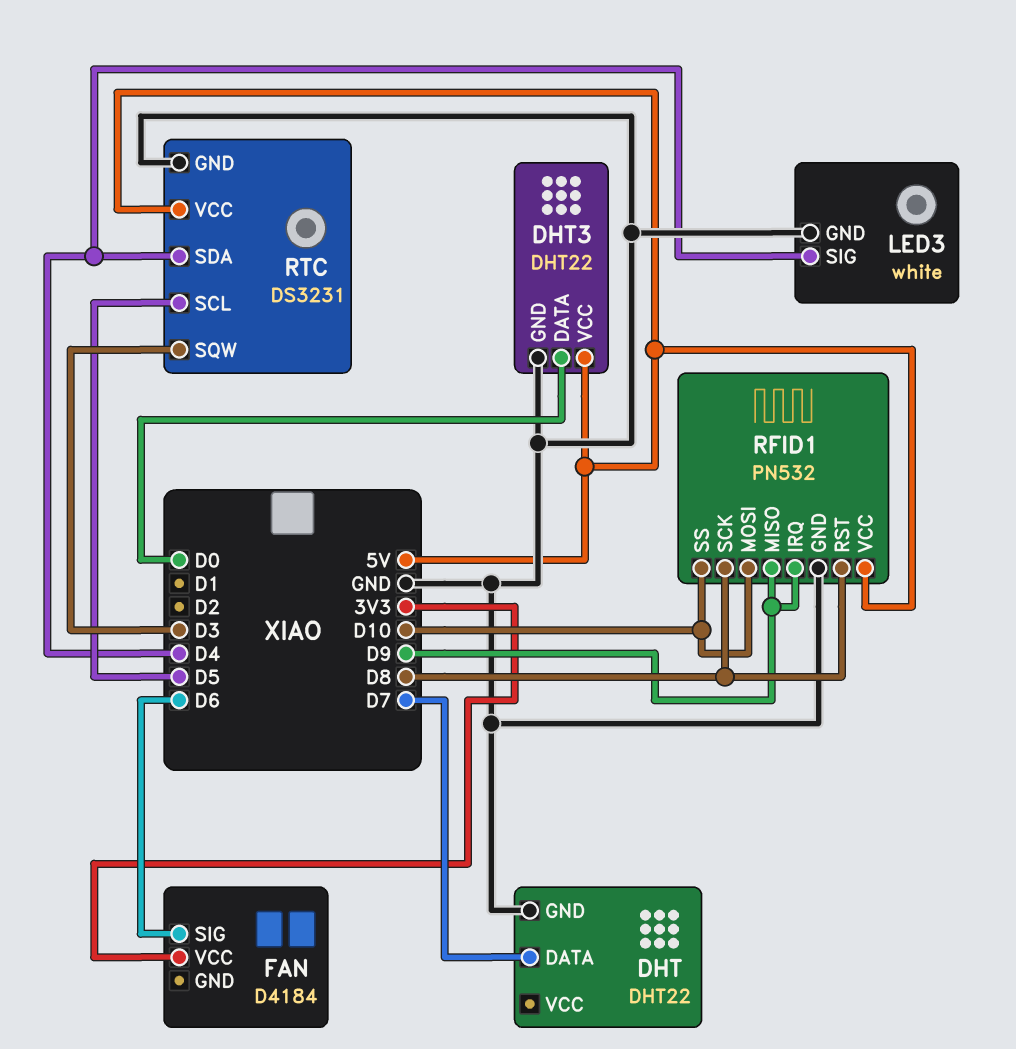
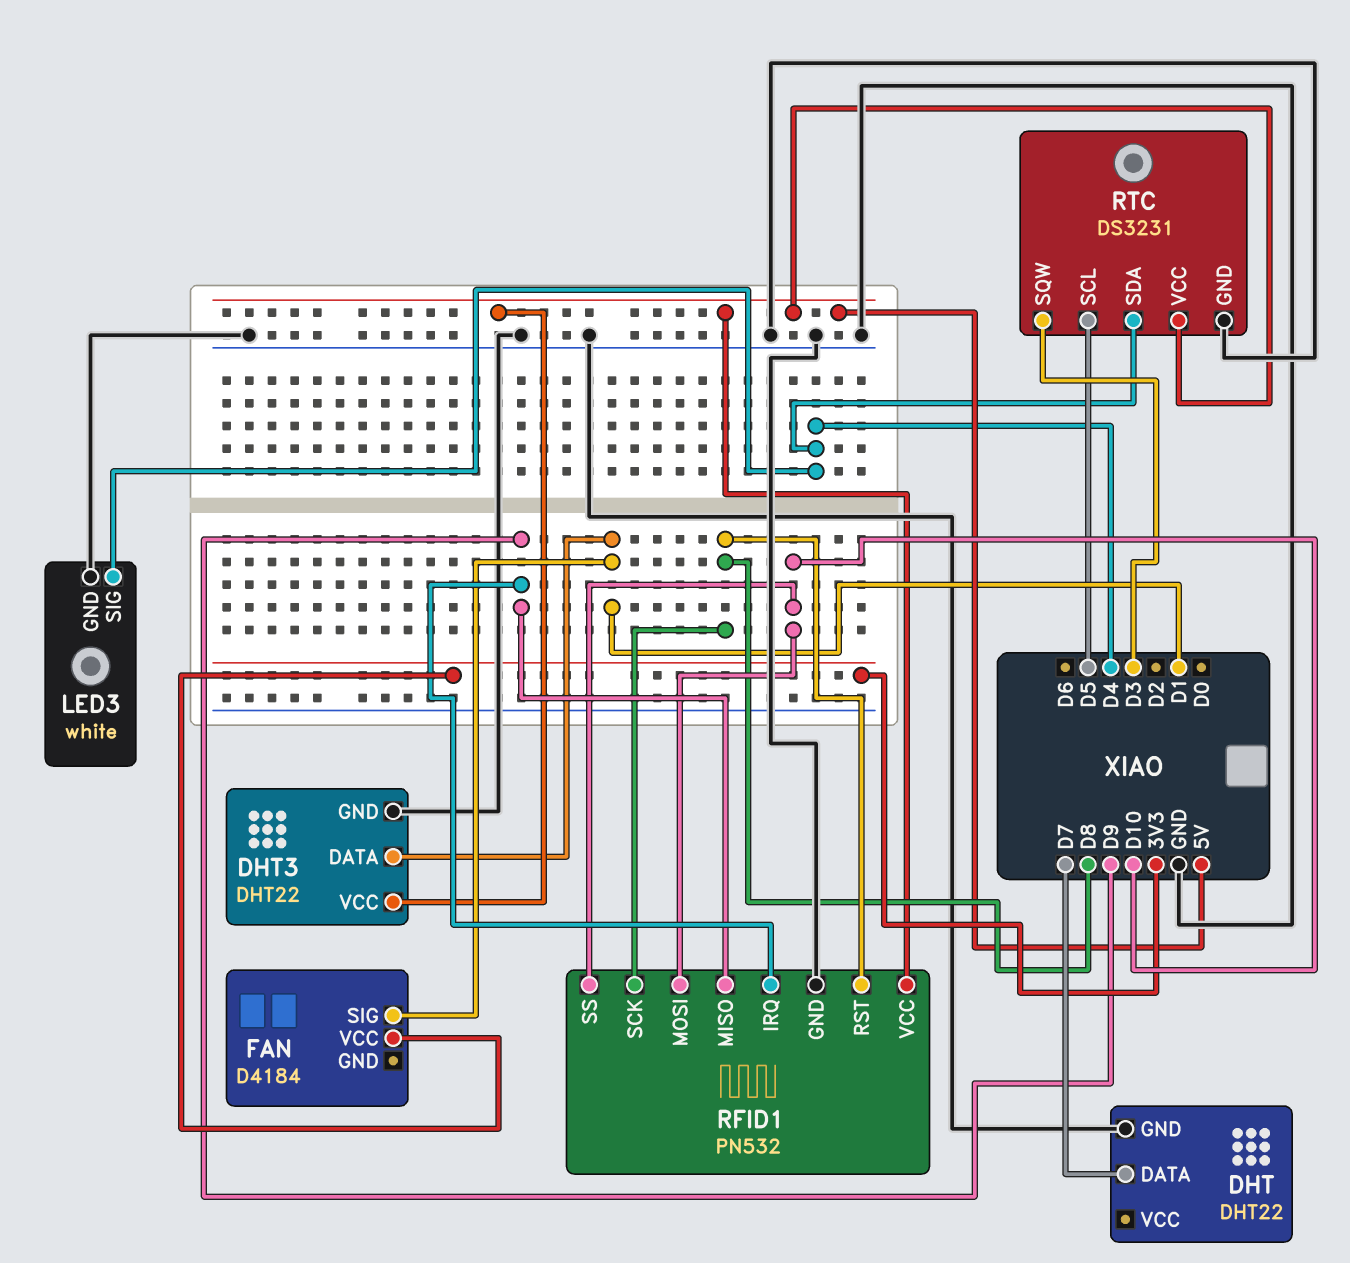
DHT3 pin DATA: D0 -> D1
FAN pin SIG: D6 -> D1

